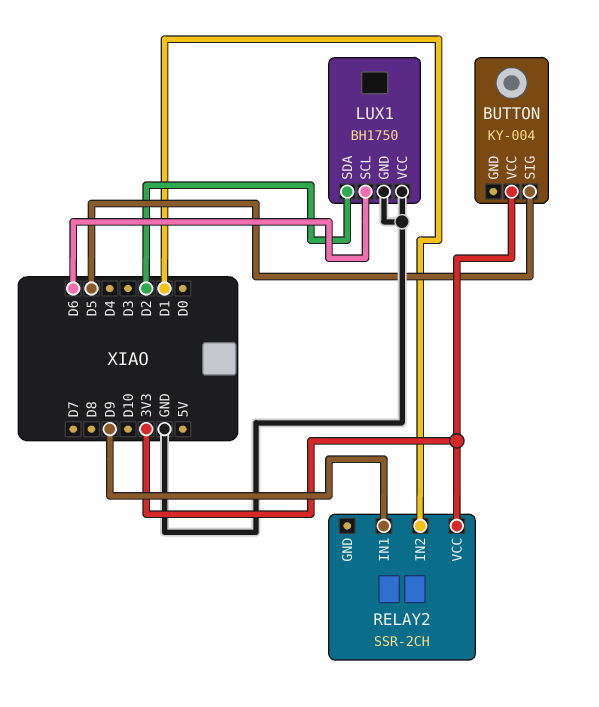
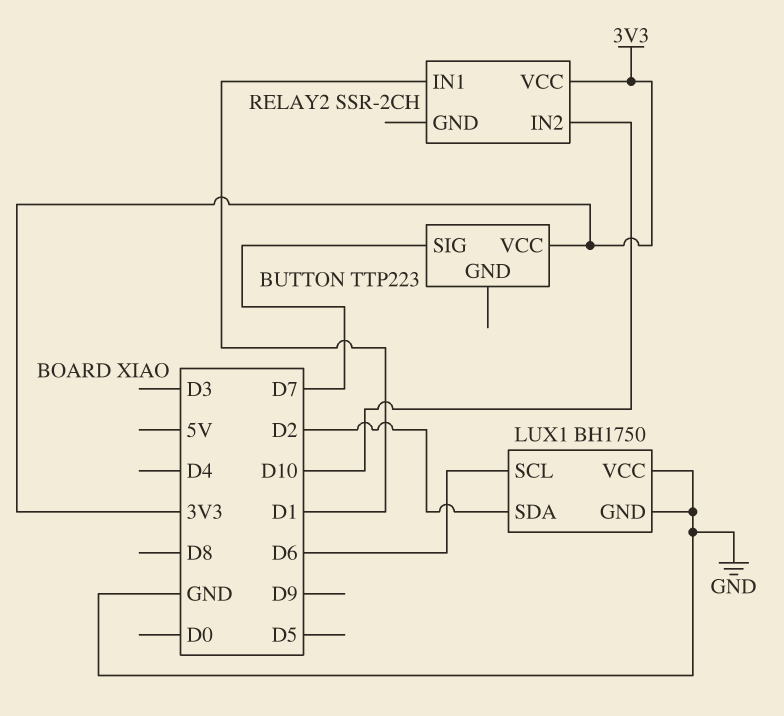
BUTTON: KY-004 -> TTP223
BUTTON pin SIG: D5 -> D7
RELAY2 pin IN1: D9 -> D1
RELAY2 pin IN2: D1 -> D10

